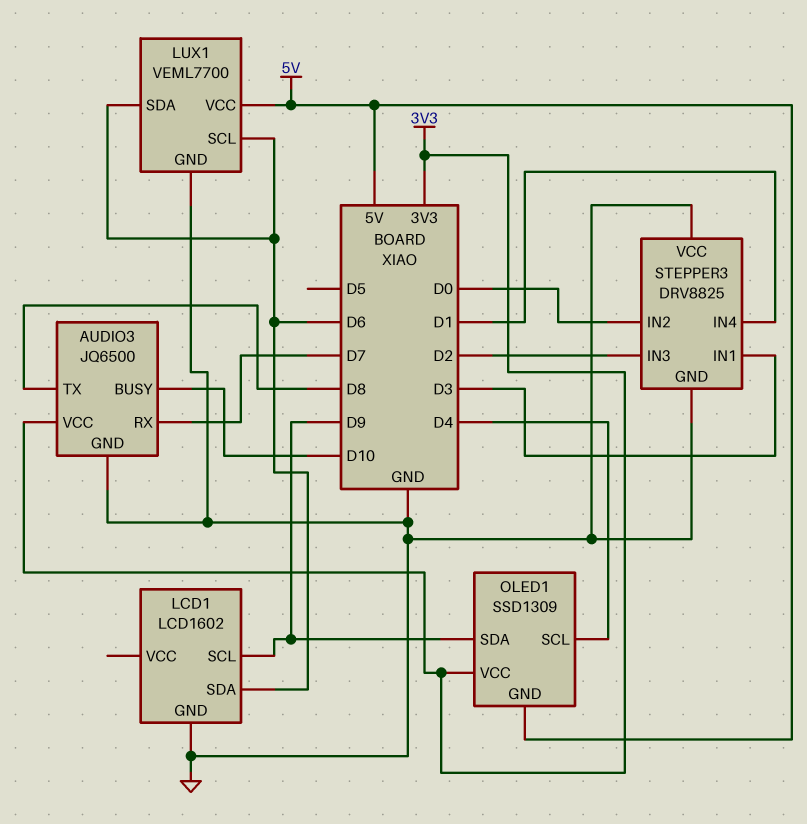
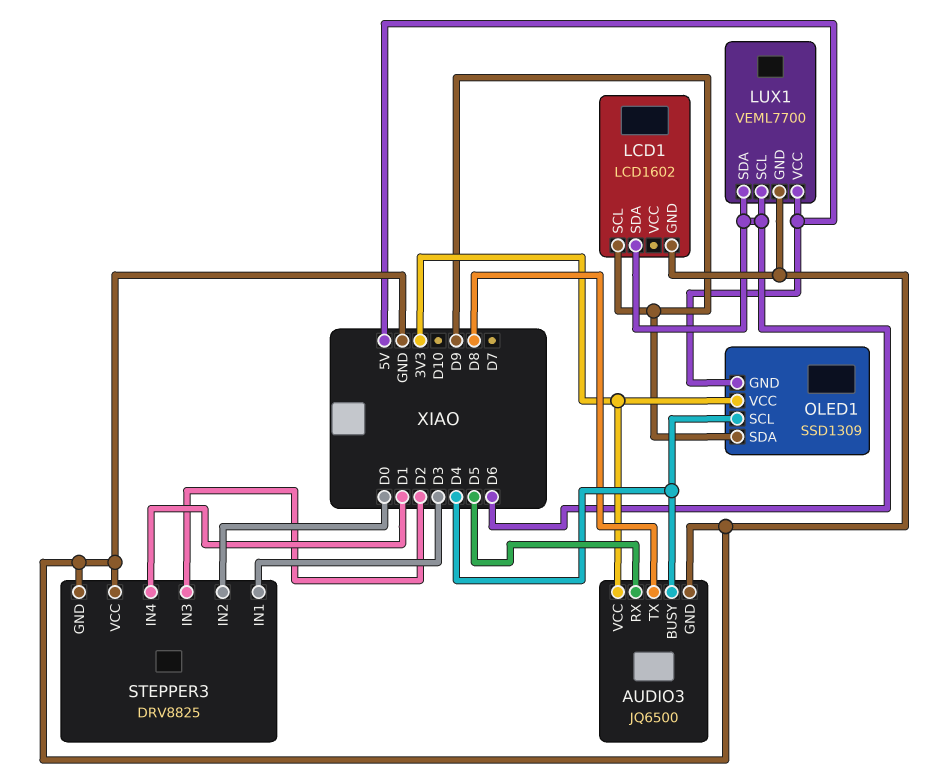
AUDIO3 pin BUSY: D10 -> D4
AUDIO3 pin RX: D7 -> D5

